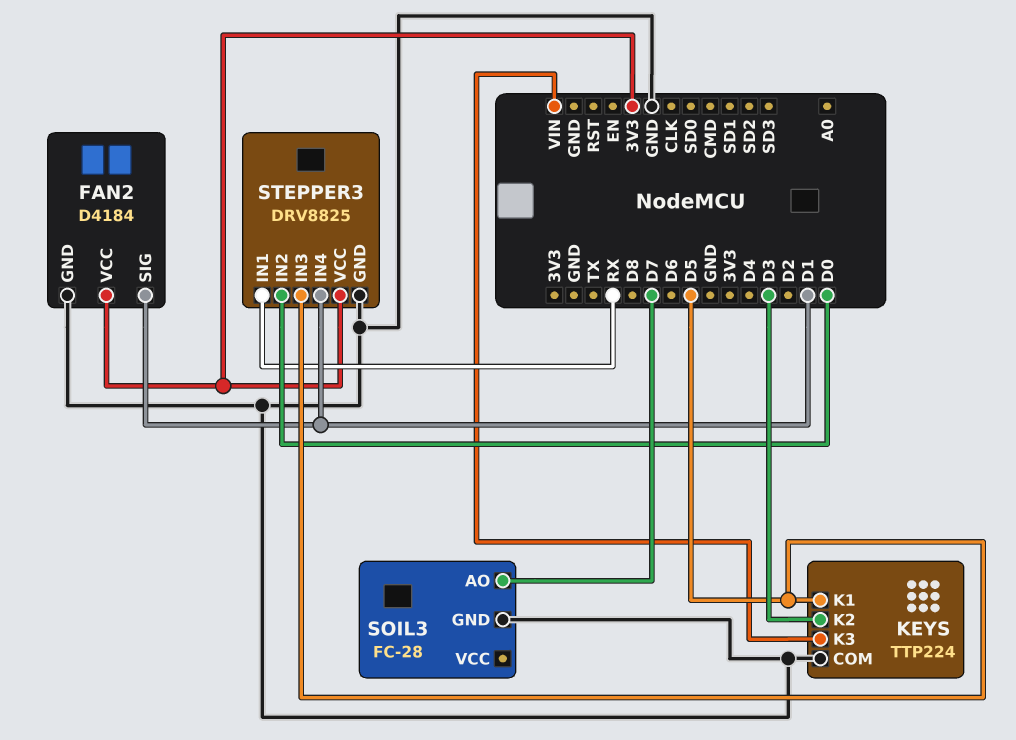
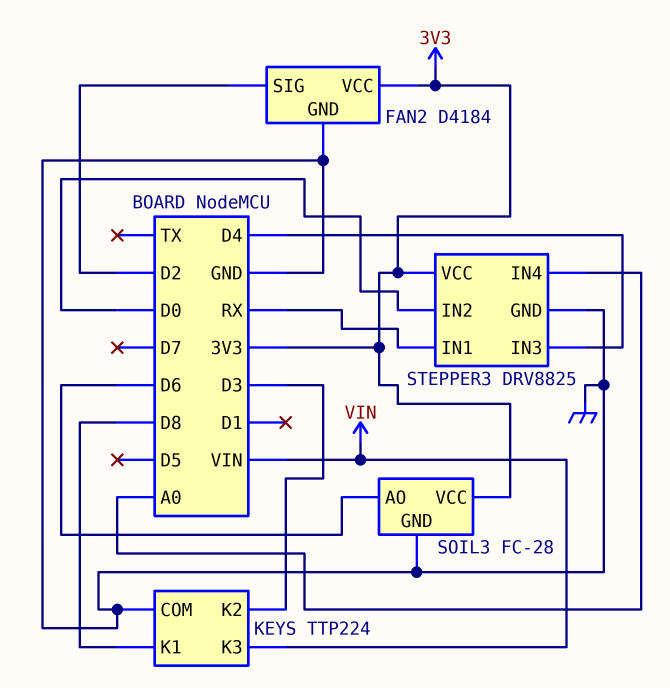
FAN2 pin SIG: D1 -> D2
KEYS pin K1: D5 -> D8
SOIL3 pin AO: D7 -> D6
SOIL3 pin VCC: none -> 3V3
STEPPER3 pin IN3: D5 -> D4
STEPPER3 pin IN4: D1 -> A0

